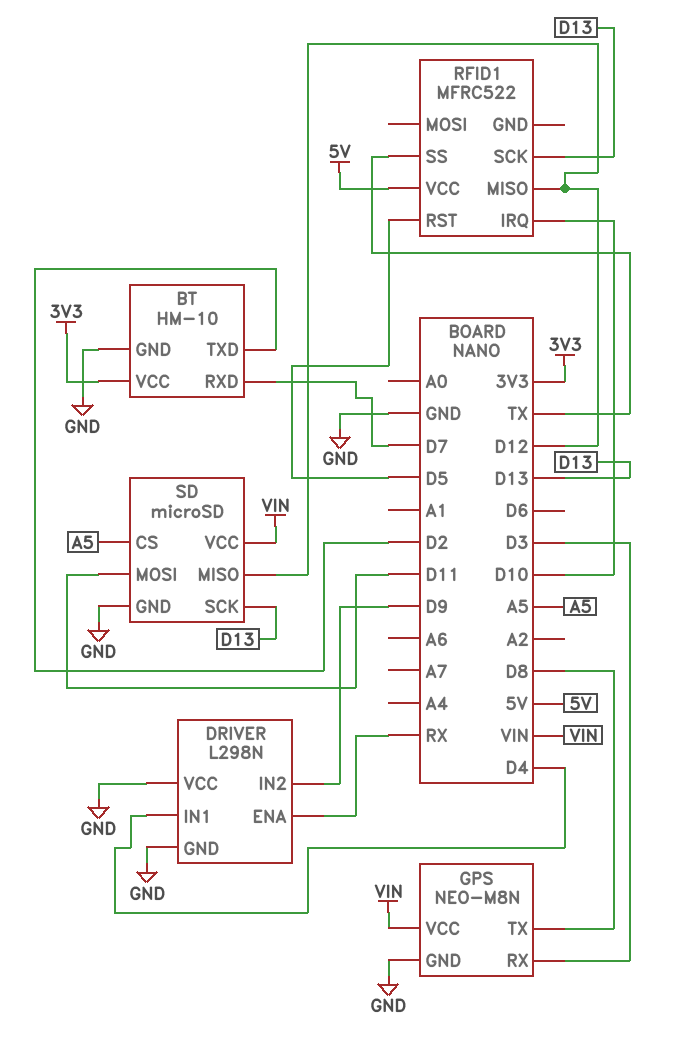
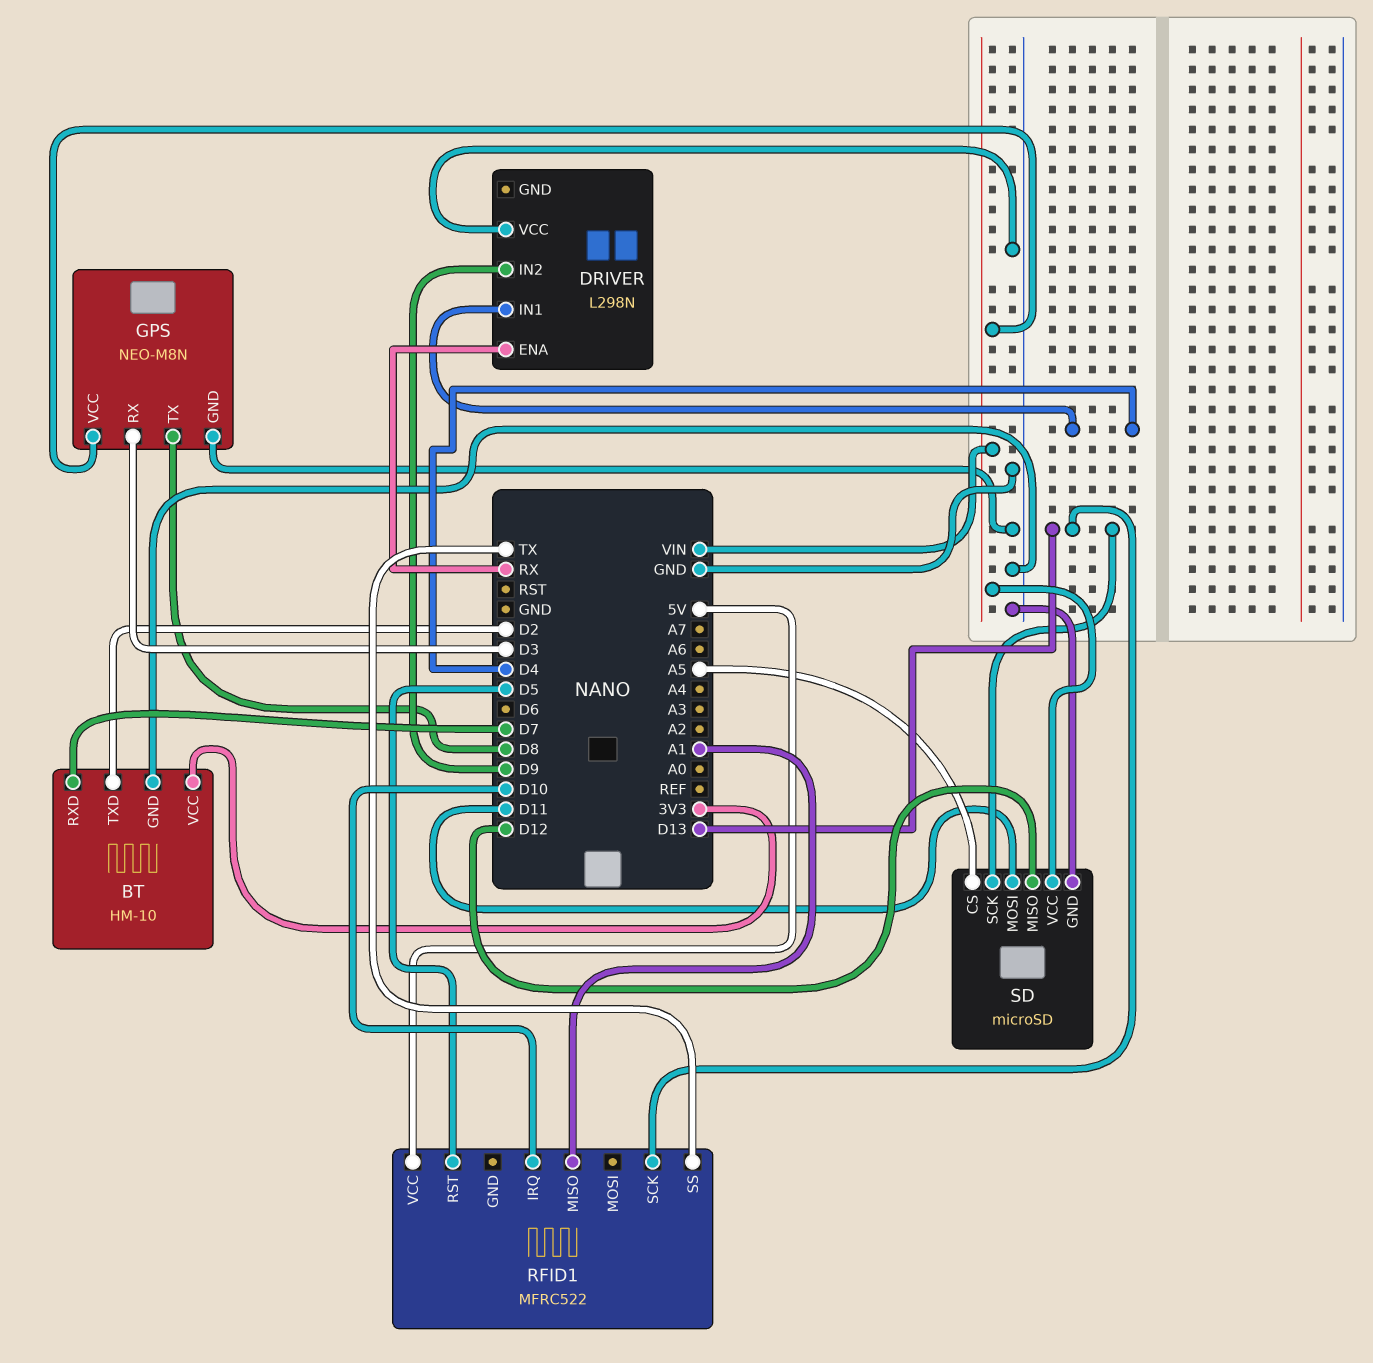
DRIVER pin GND: GND -> none
RFID1 pin MISO: D12 -> A1

